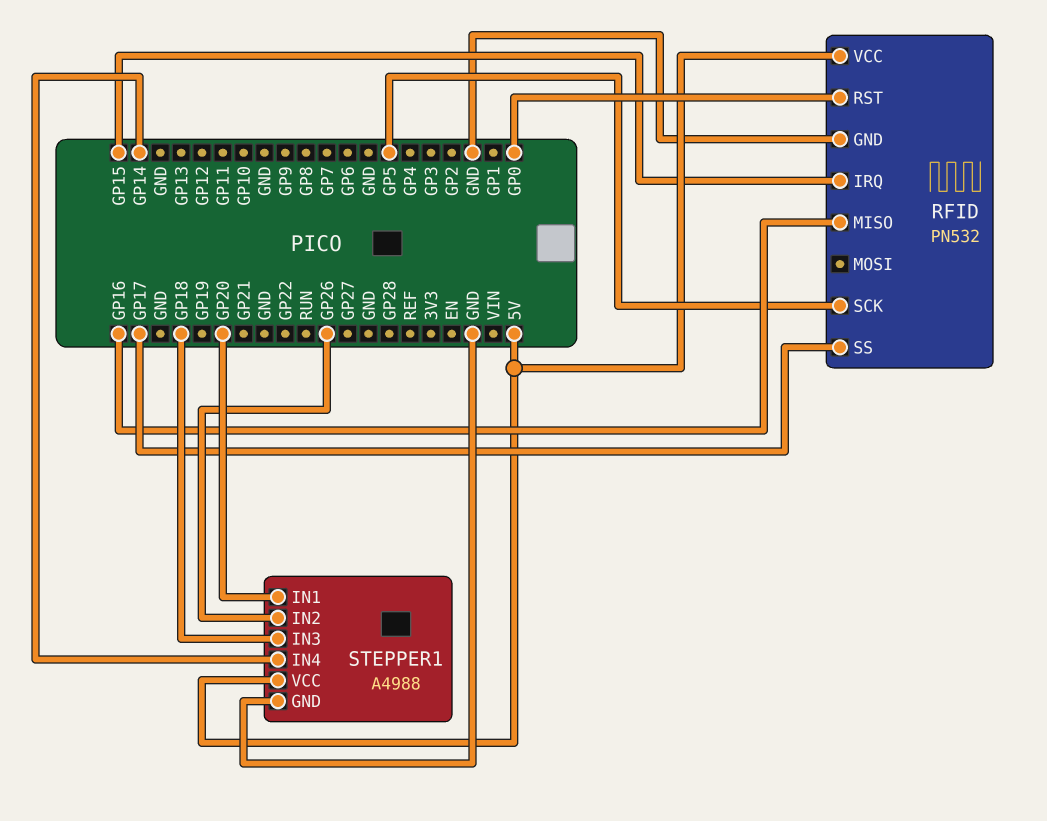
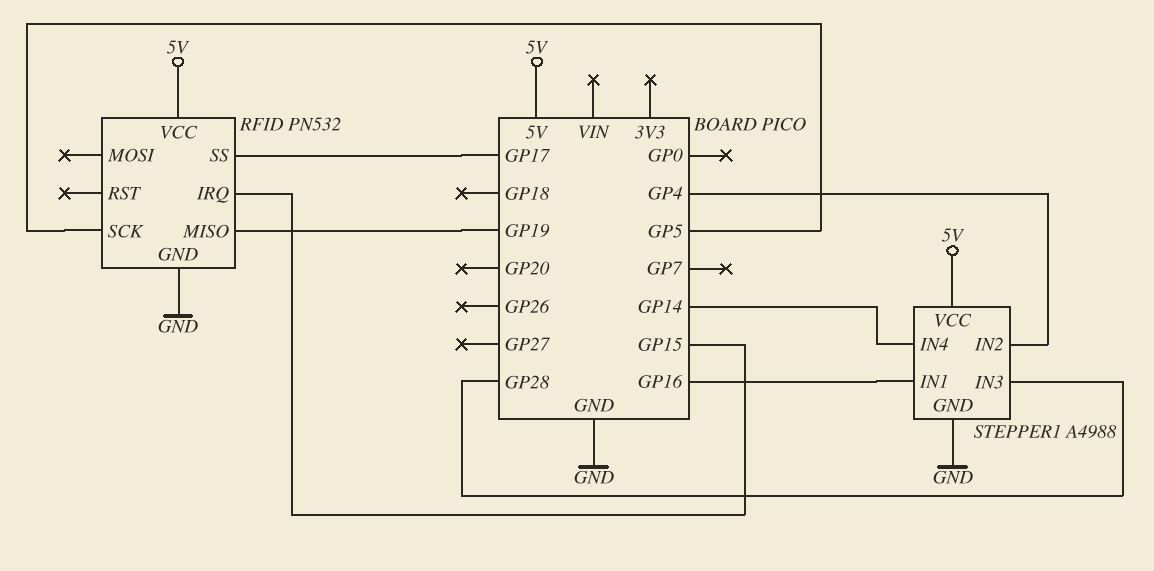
RFID pin MISO: GP16 -> GP19
RFID pin RST: GP0 -> none
STEPPER1 pin IN1: GP20 -> GP16
STEPPER1 pin IN2: GP26 -> GP4
STEPPER1 pin IN3: GP18 -> GP28

